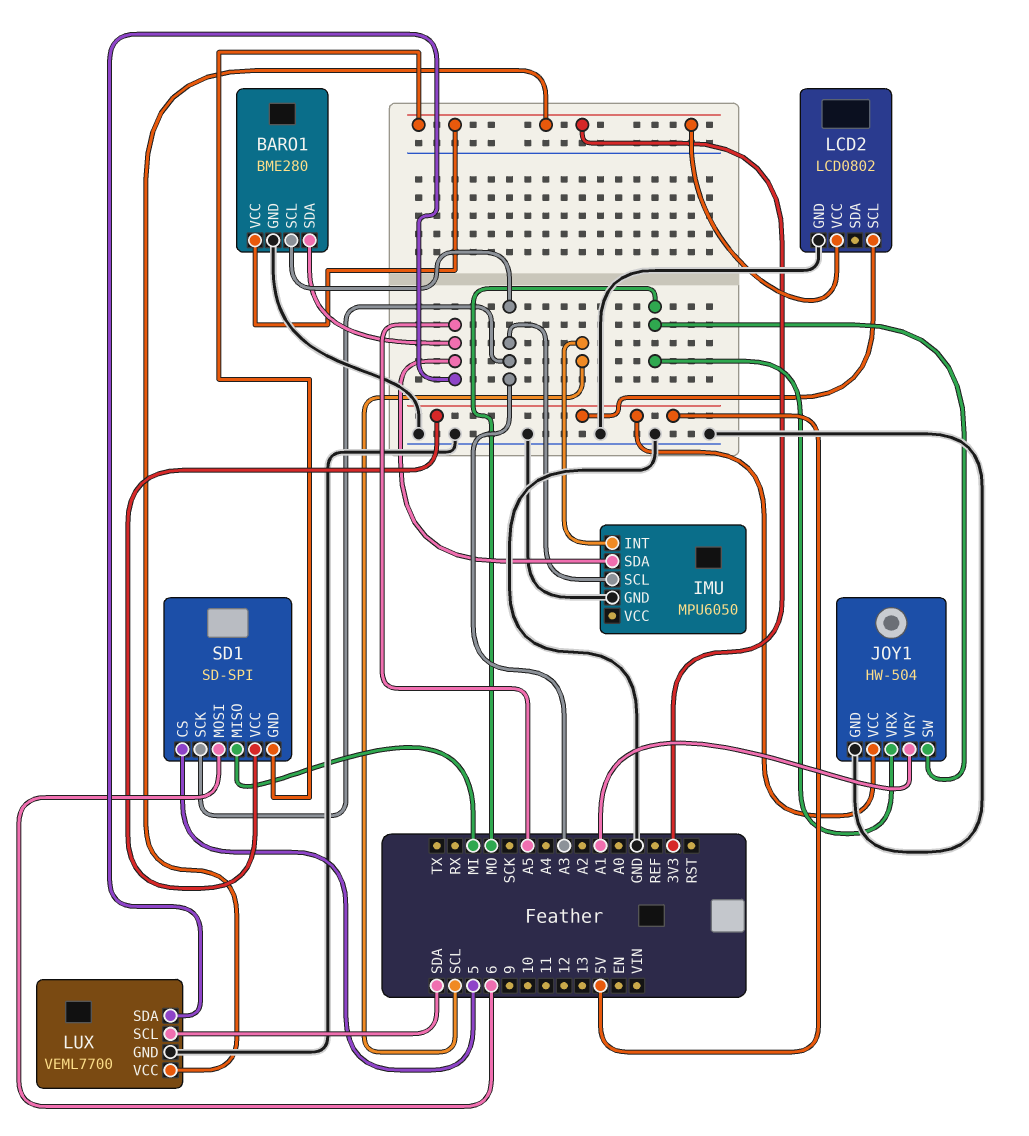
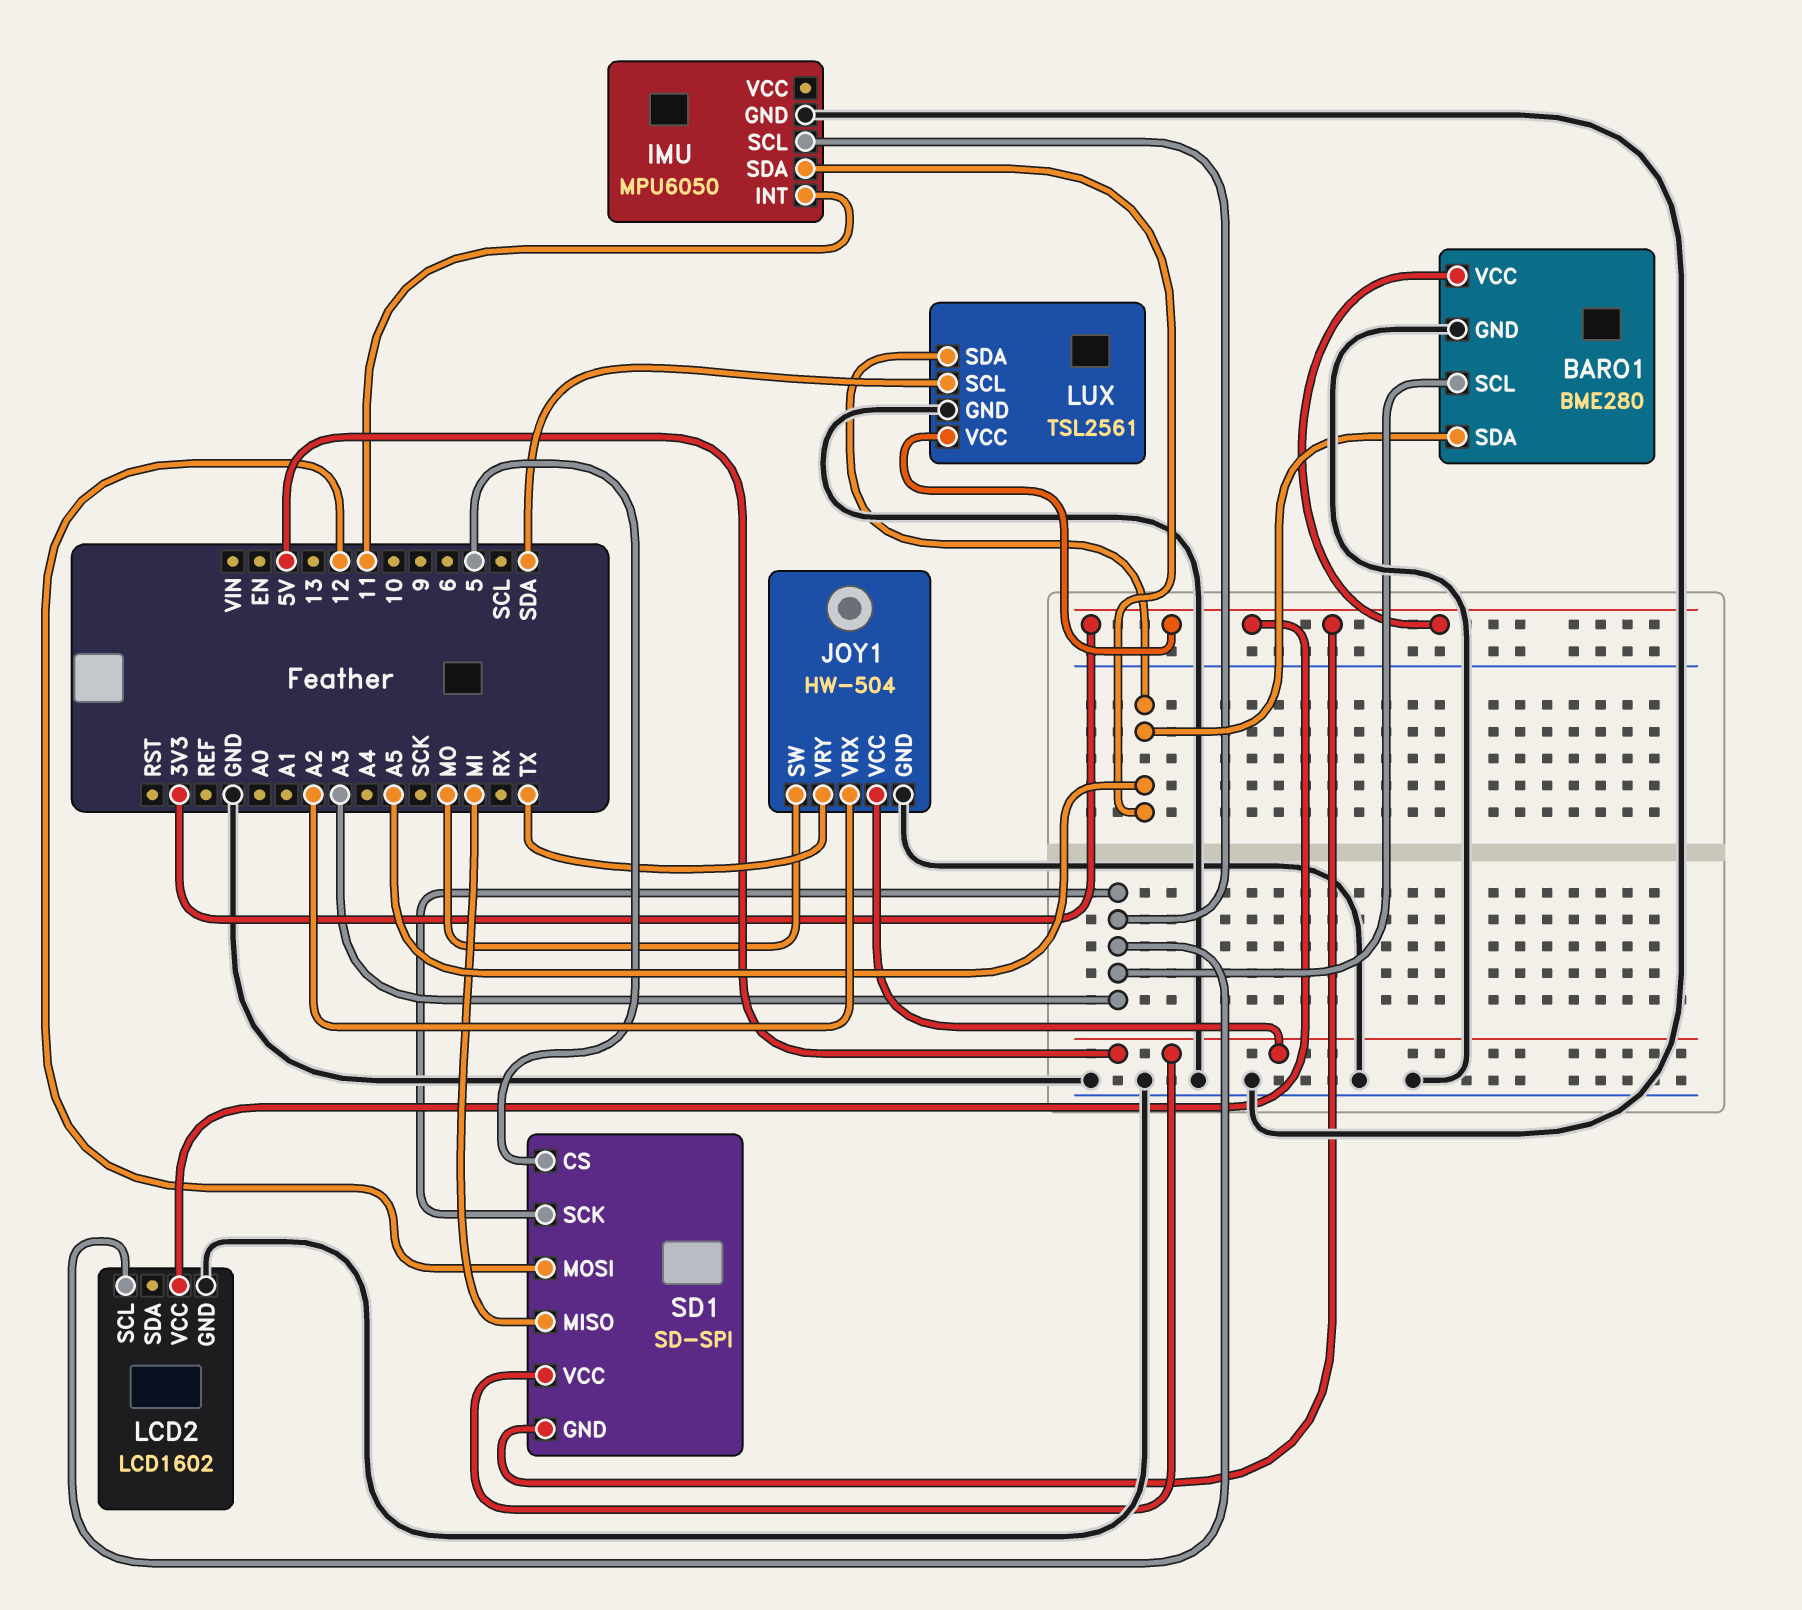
IMU pin INT: SCL -> 11
JOY1 pin VRX: MO -> A2
JOY1 pin VRY: A1 -> TX
LCD2: LCD0802 -> LCD1602
LCD2 pin SCL: 5V -> A3
LUX: VEML7700 -> TSL2561
SD1 pin MOSI: 6 -> 12

